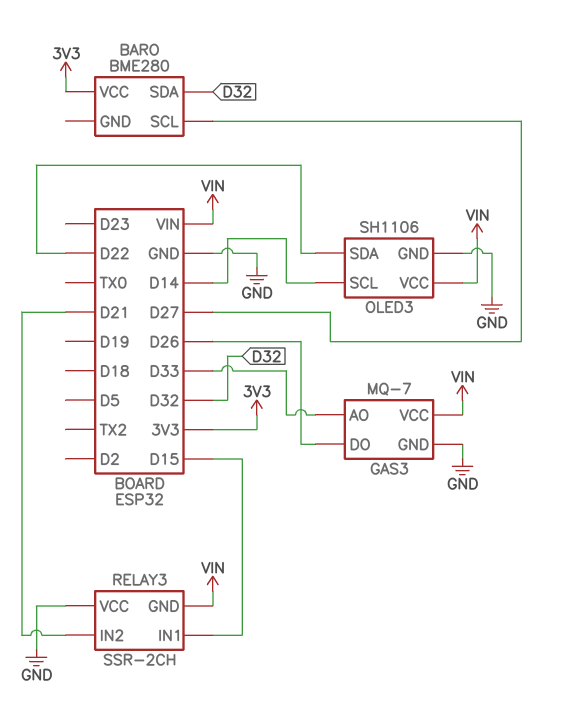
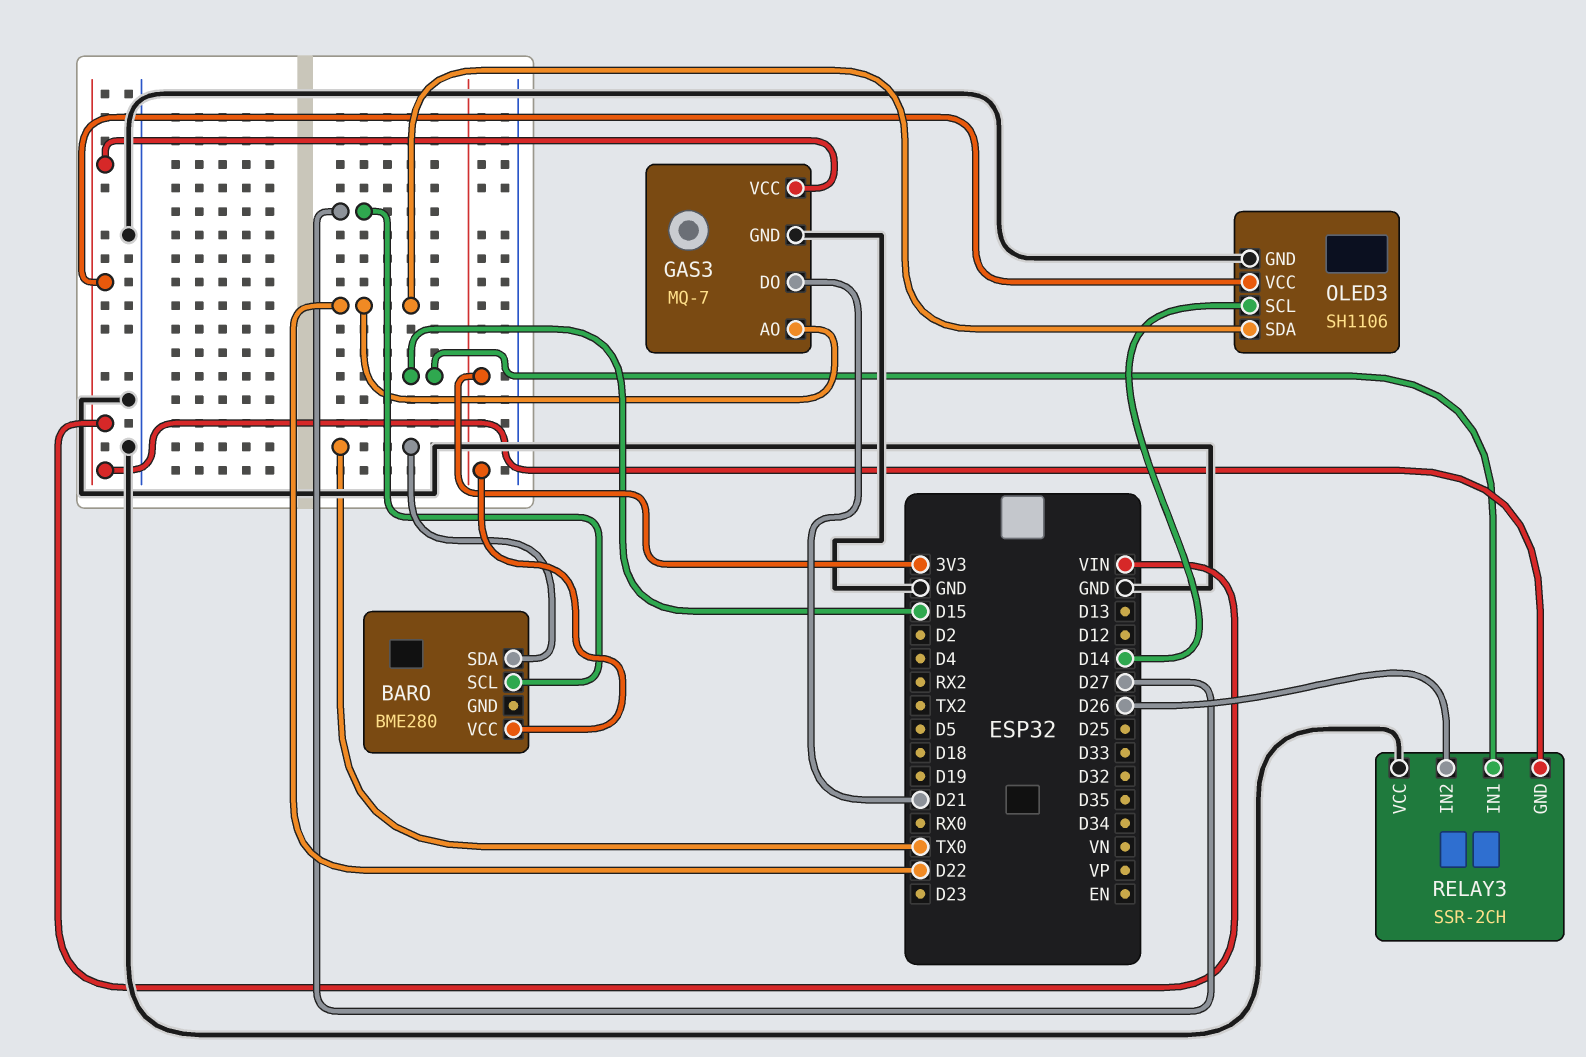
BARO pin SDA: D32 -> TX0
GAS3 pin AO: D33 -> D22
GAS3 pin DO: D26 -> D21
RELAY3 pin IN2: D21 -> D26

